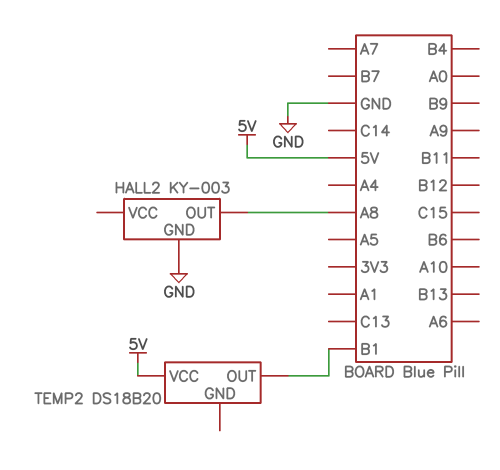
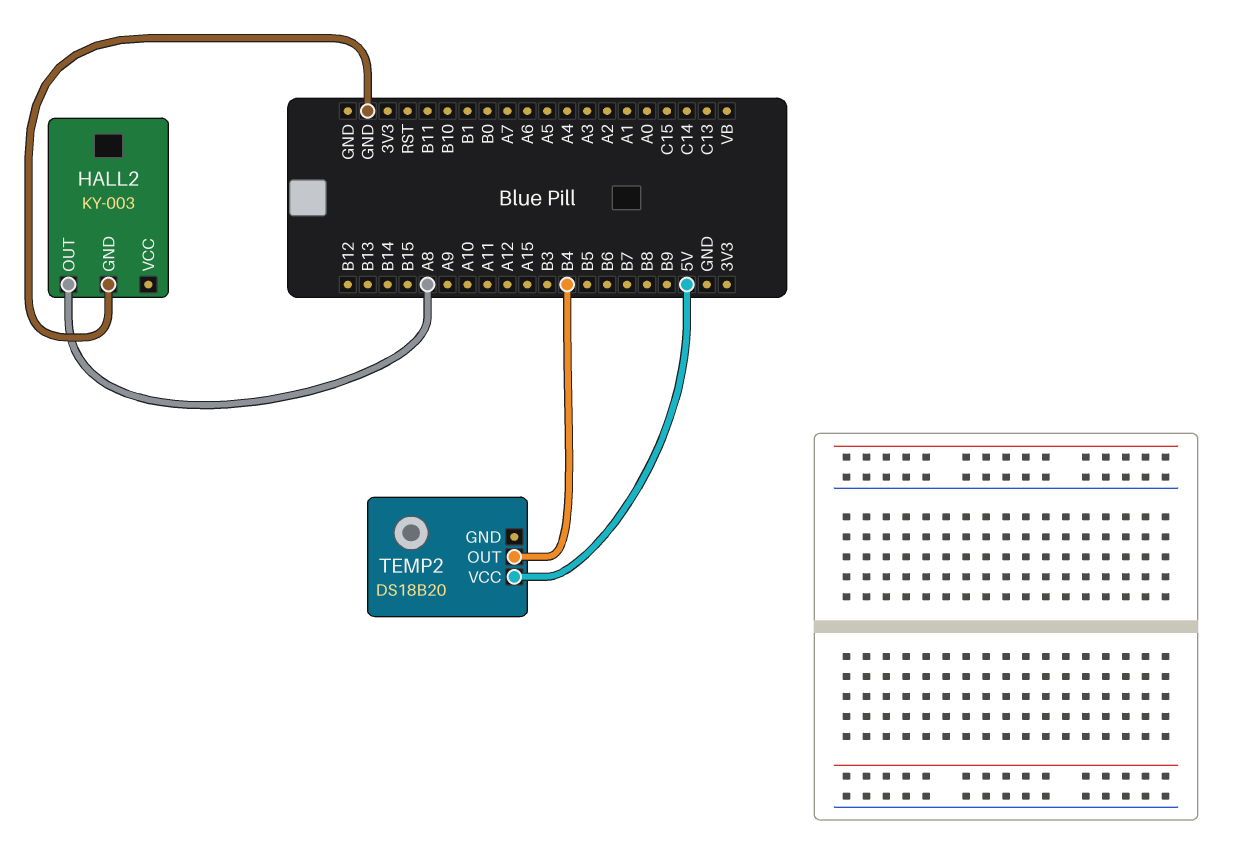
TEMP2 pin OUT: B1 -> B4

